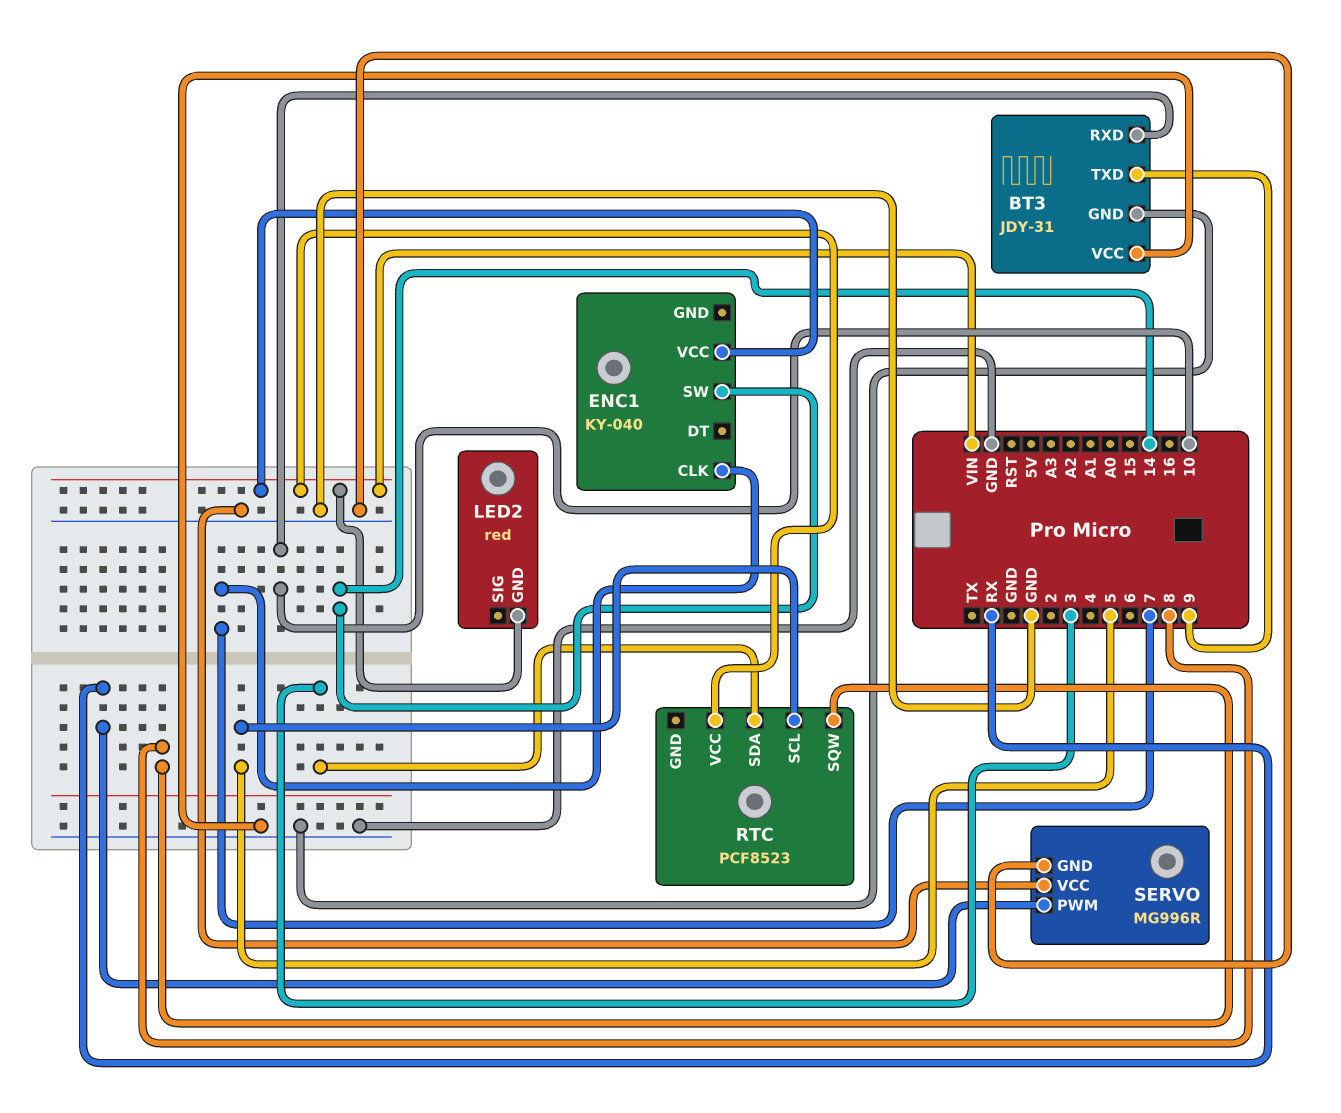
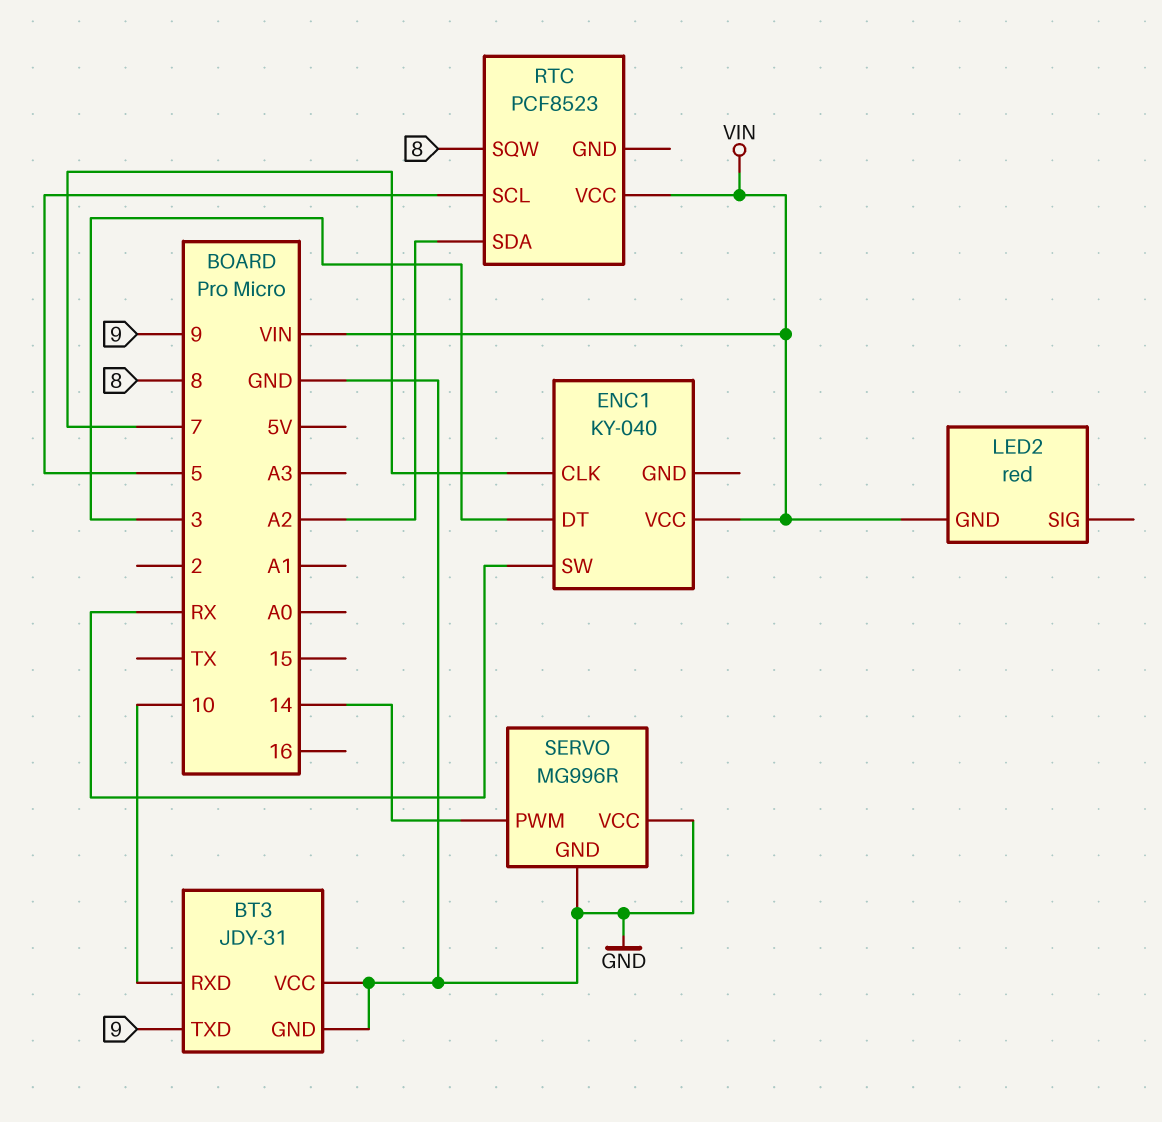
ENC1 pin DT: none -> 3
ENC1 pin SW: 14 -> RX
RTC pin SDA: 3 -> A2
SERVO pin PWM: RX -> 14

